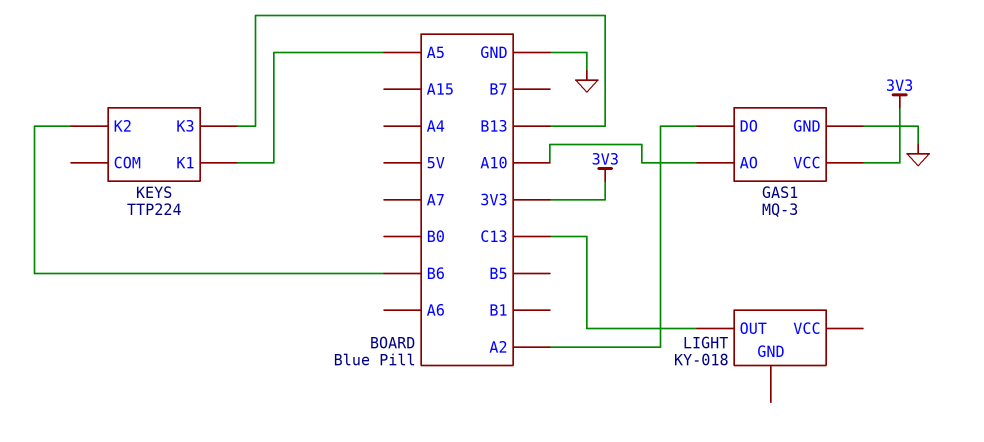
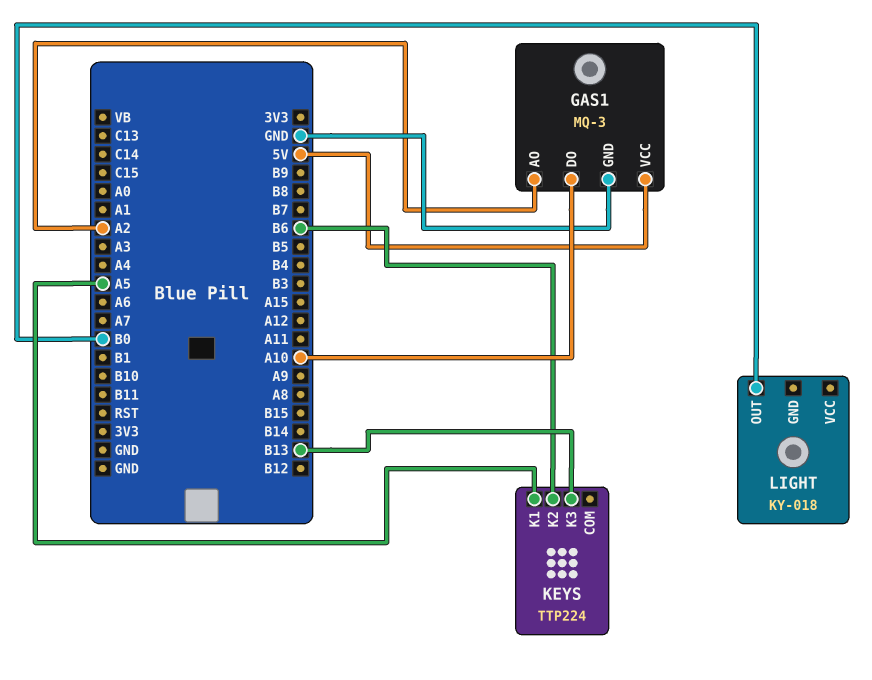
GAS1 pin AO: A10 -> A2
GAS1 pin DO: A2 -> A10
GAS1 pin VCC: 3V3 -> 5V
LIGHT pin OUT: C13 -> B0

